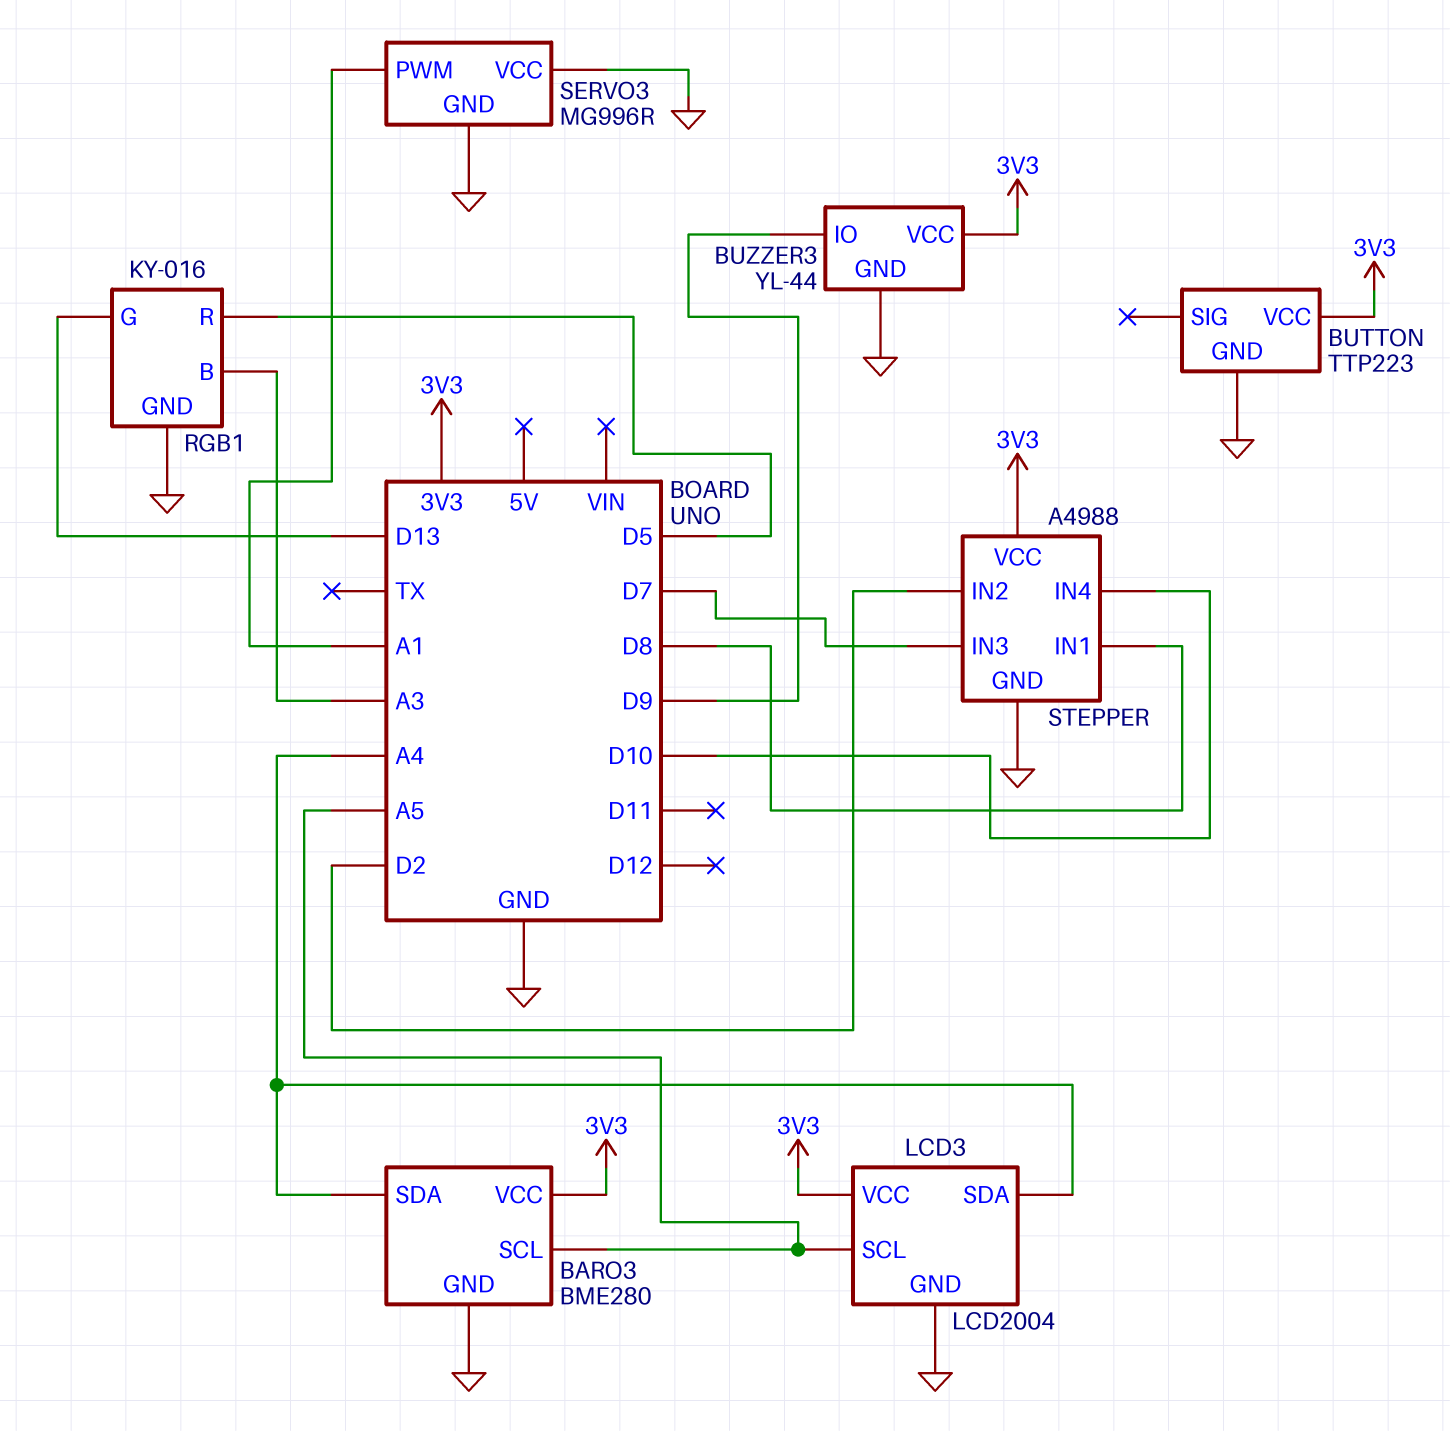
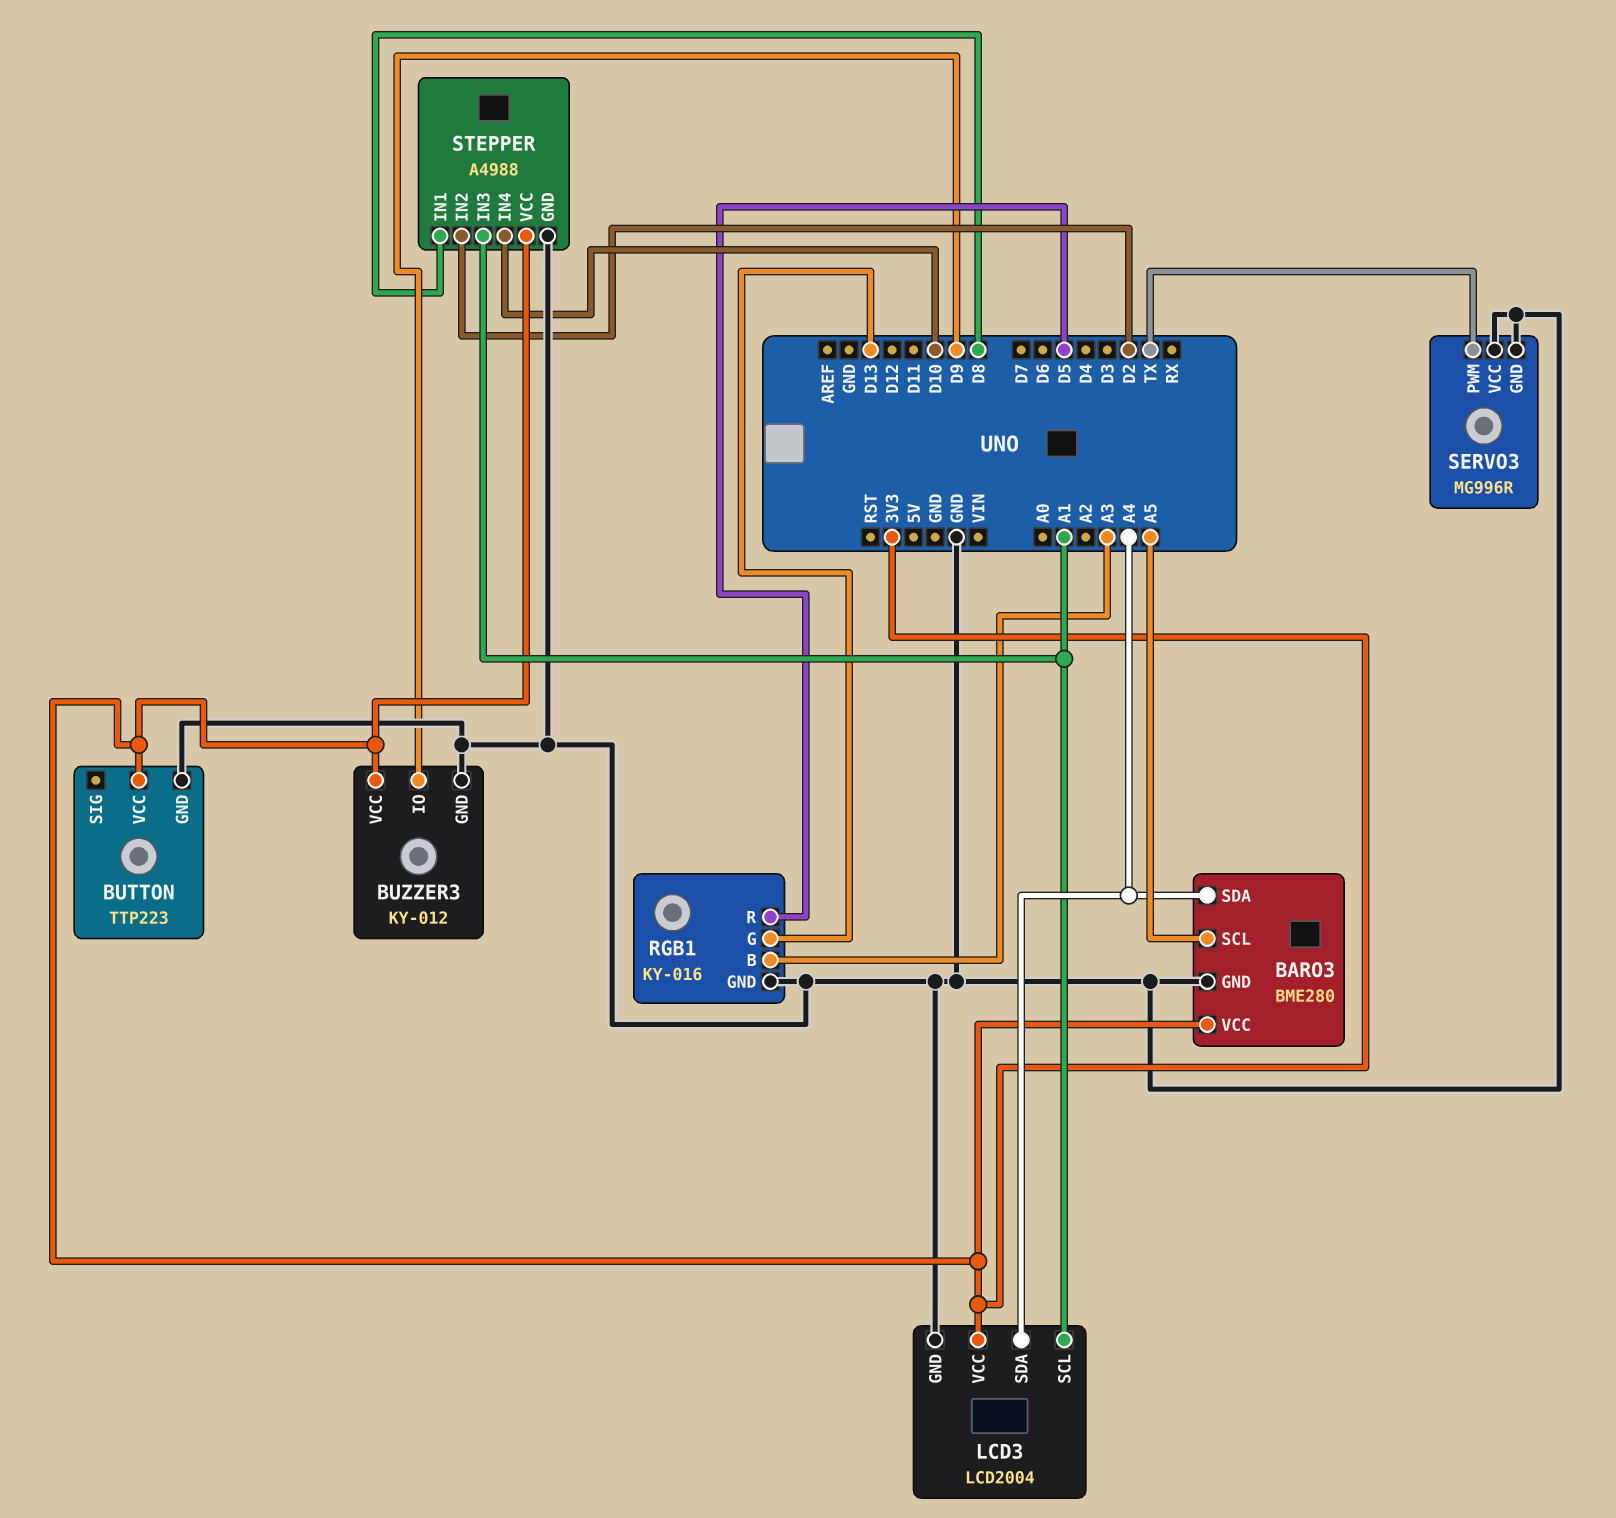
BUZZER3: YL-44 -> KY-012
LCD3 pin SCL: A5 -> A1
SERVO3 pin PWM: A1 -> TX
STEPPER pin IN3: D7 -> A1

